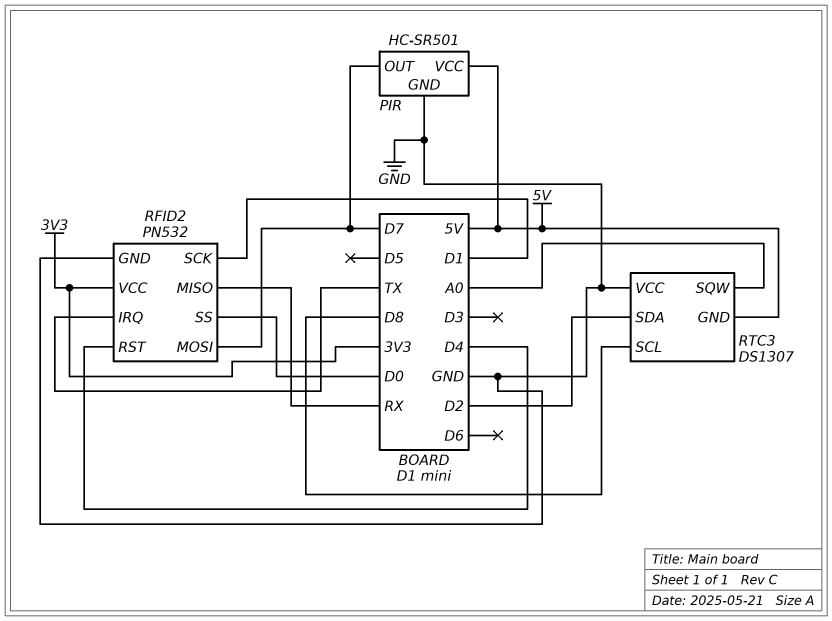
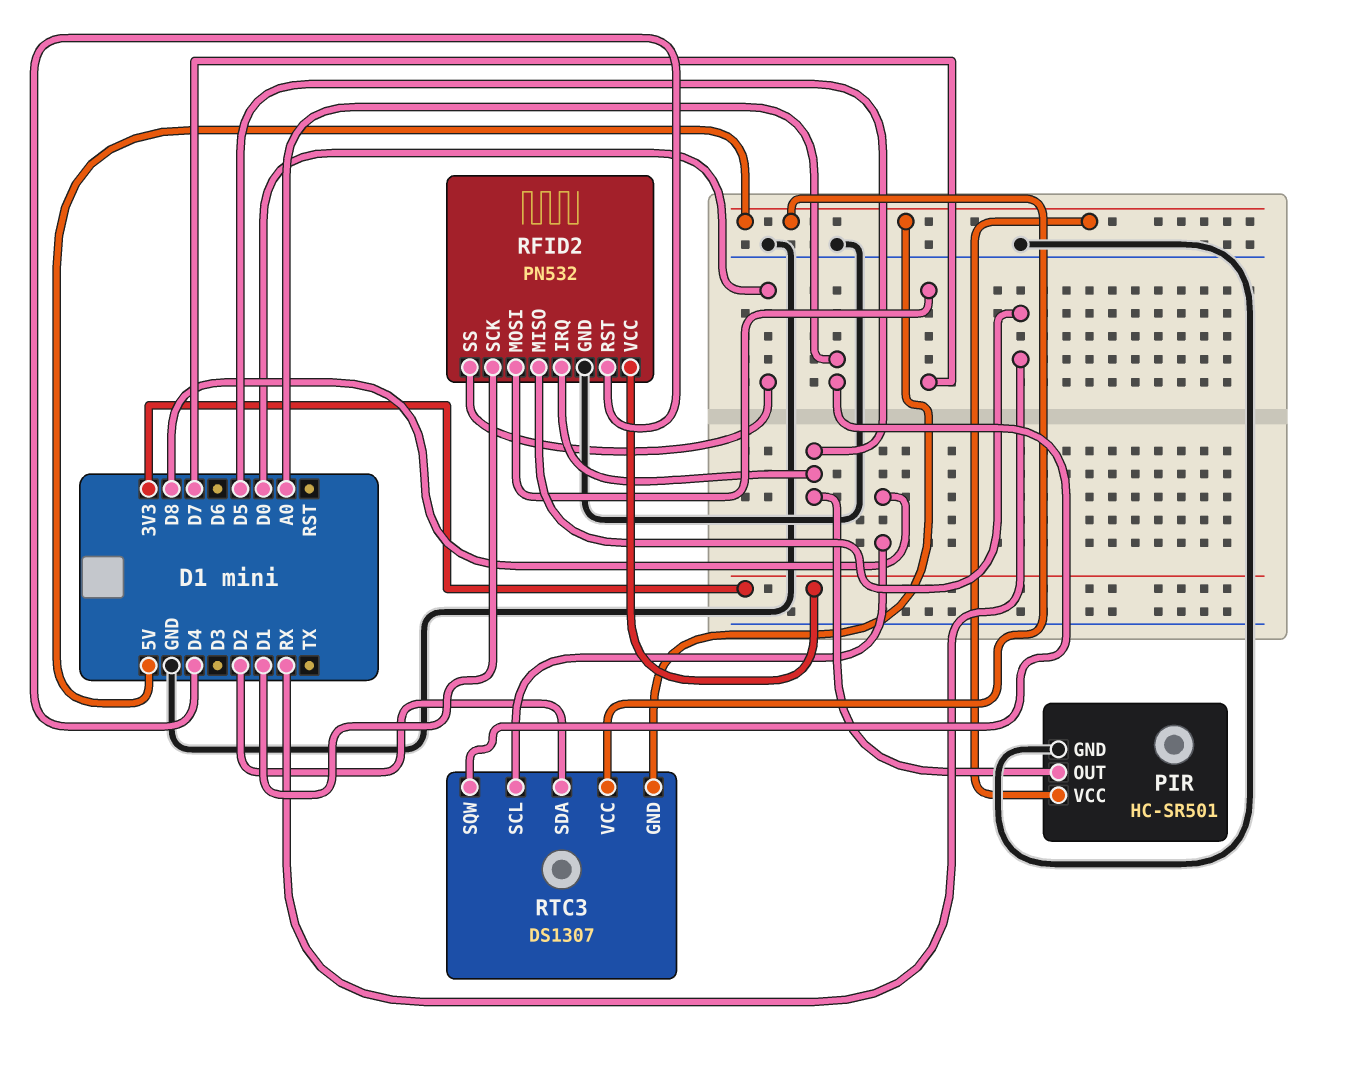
PIR pin OUT: D7 -> D5
RFID2 pin IRQ: TX -> D5
RTC3 pin VCC: GND -> 5V

